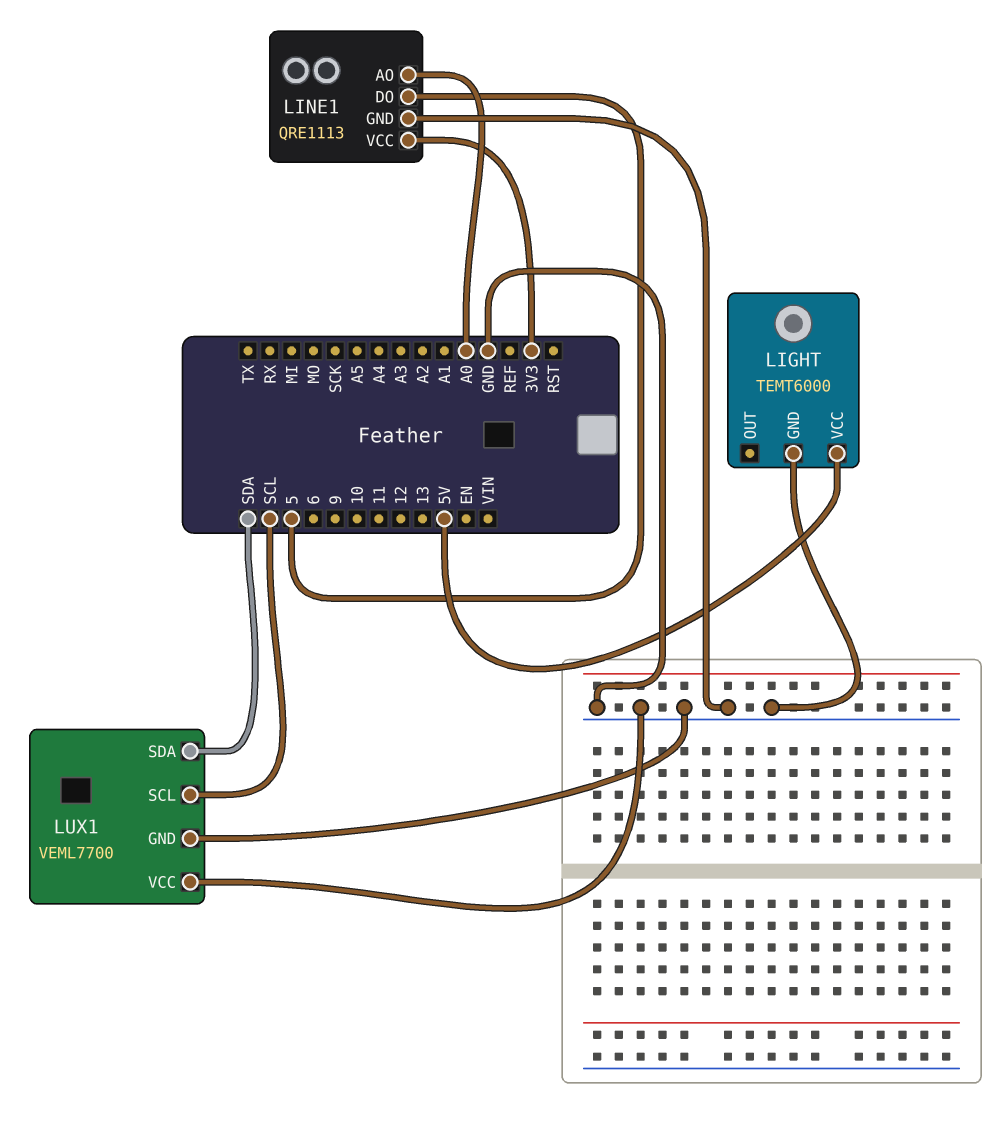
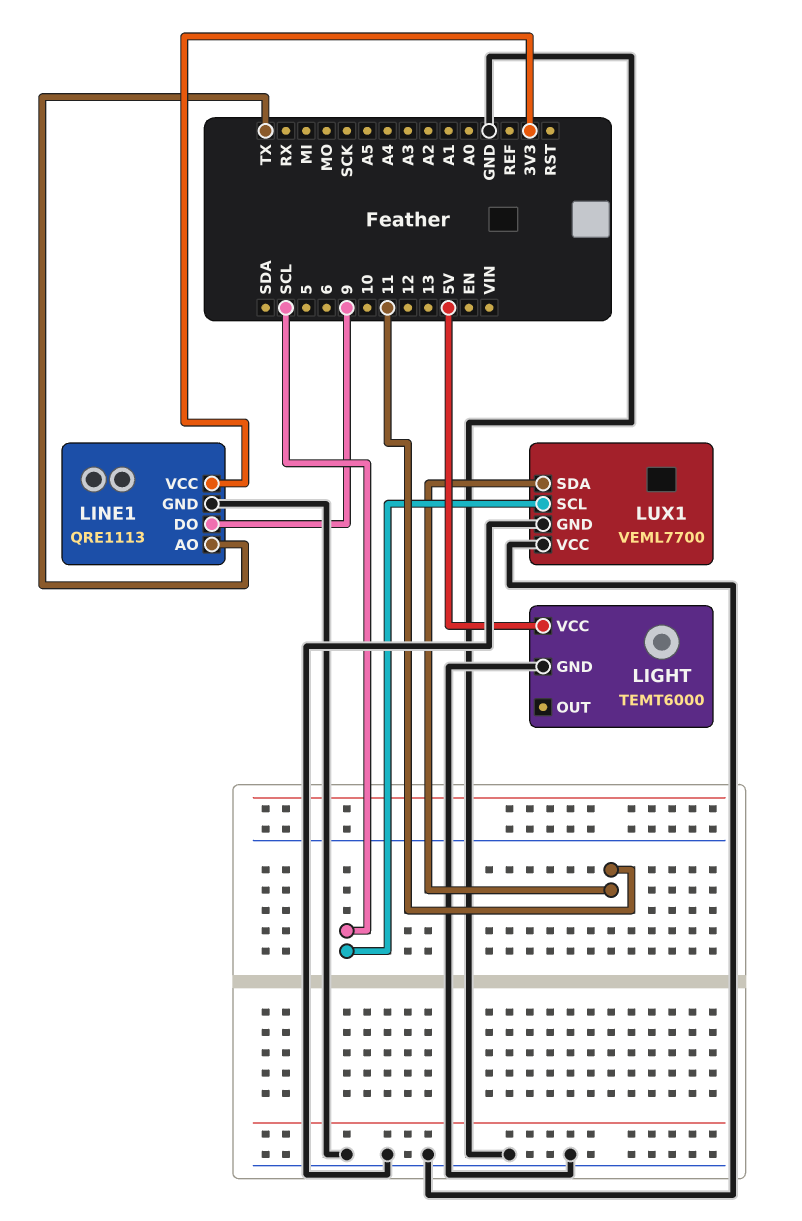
LINE1 pin AO: A0 -> TX
LINE1 pin DO: 5 -> 9
LUX1 pin SDA: SDA -> 11

